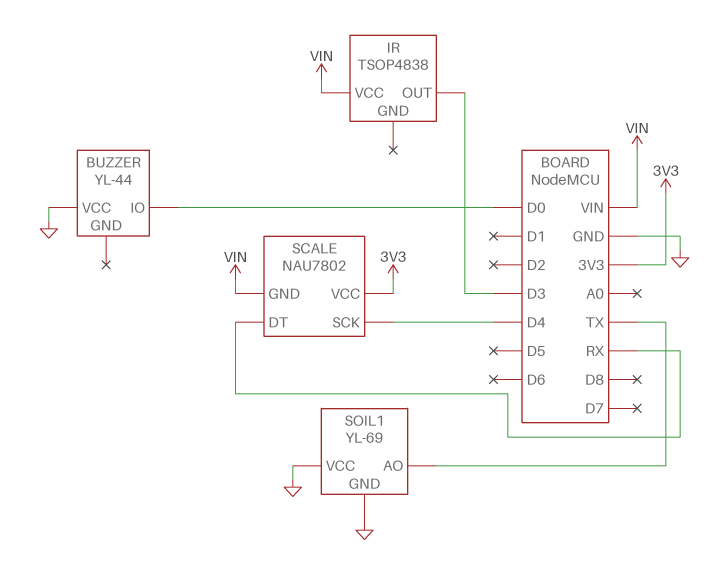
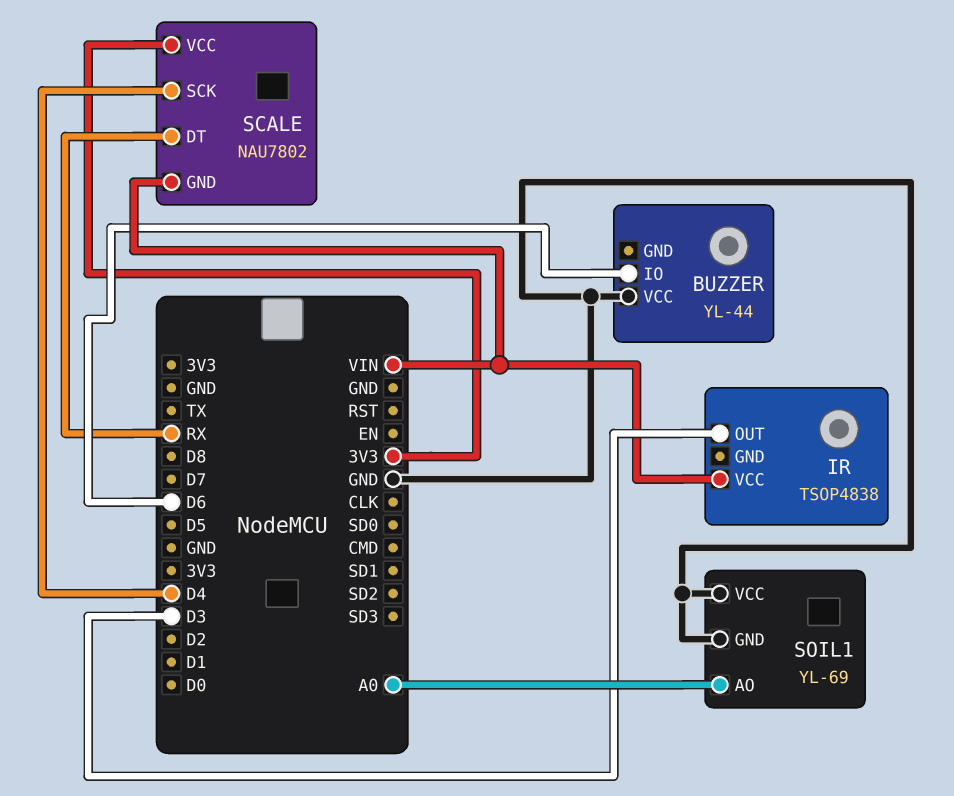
BUZZER pin IO: D0 -> D6
SOIL1 pin AO: TX -> A0

